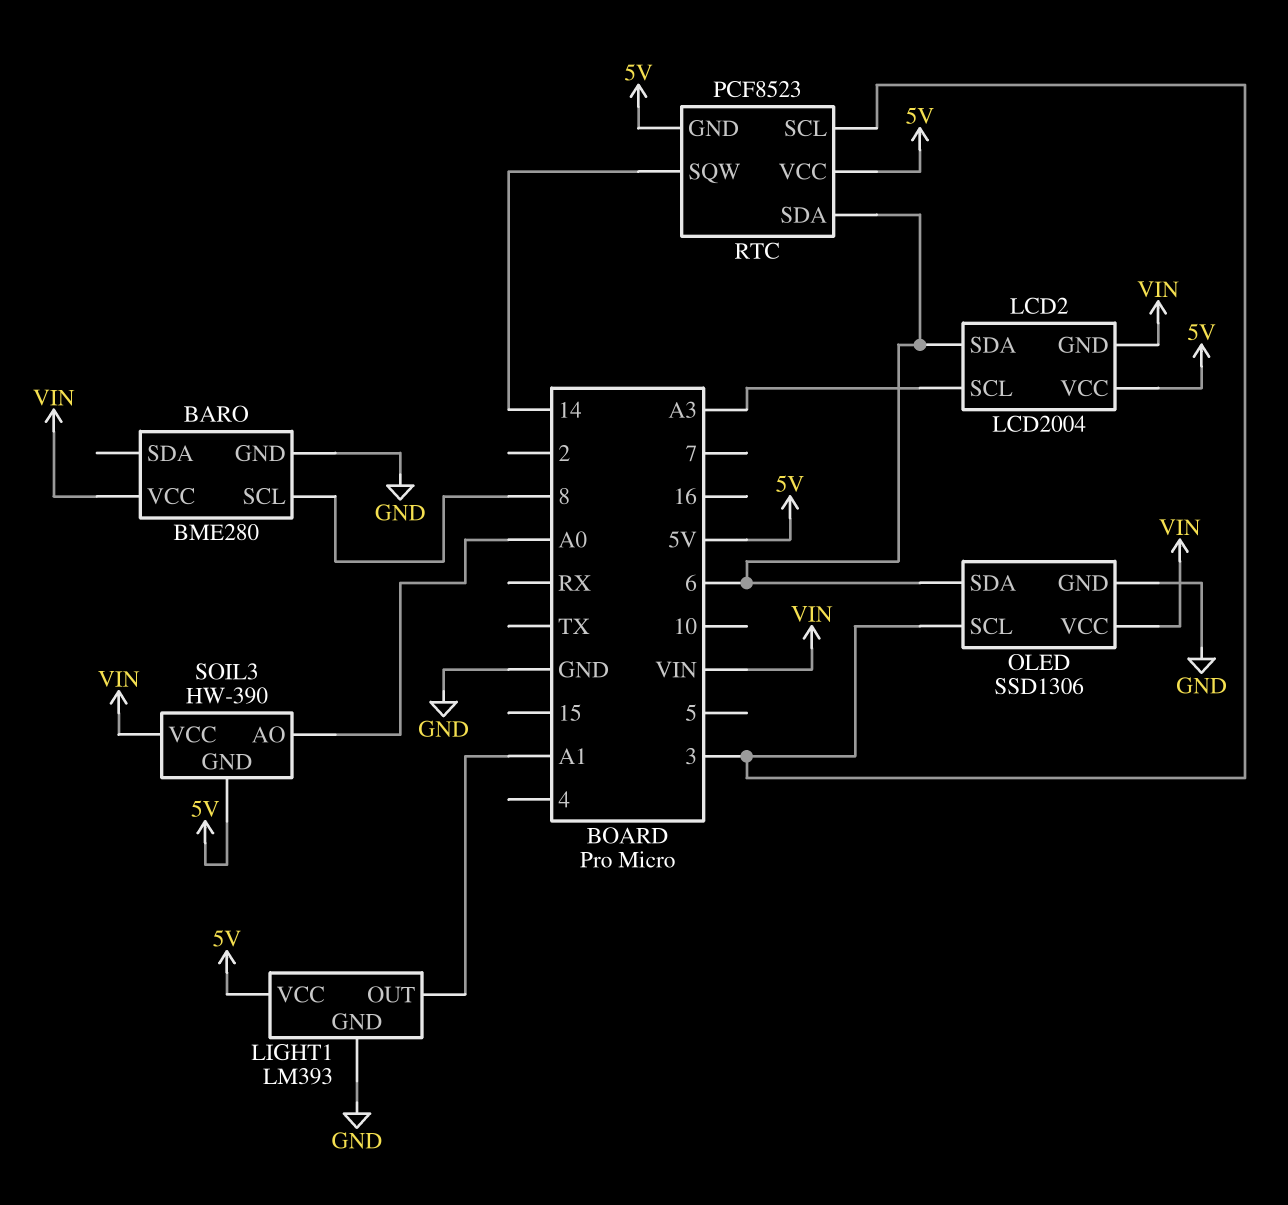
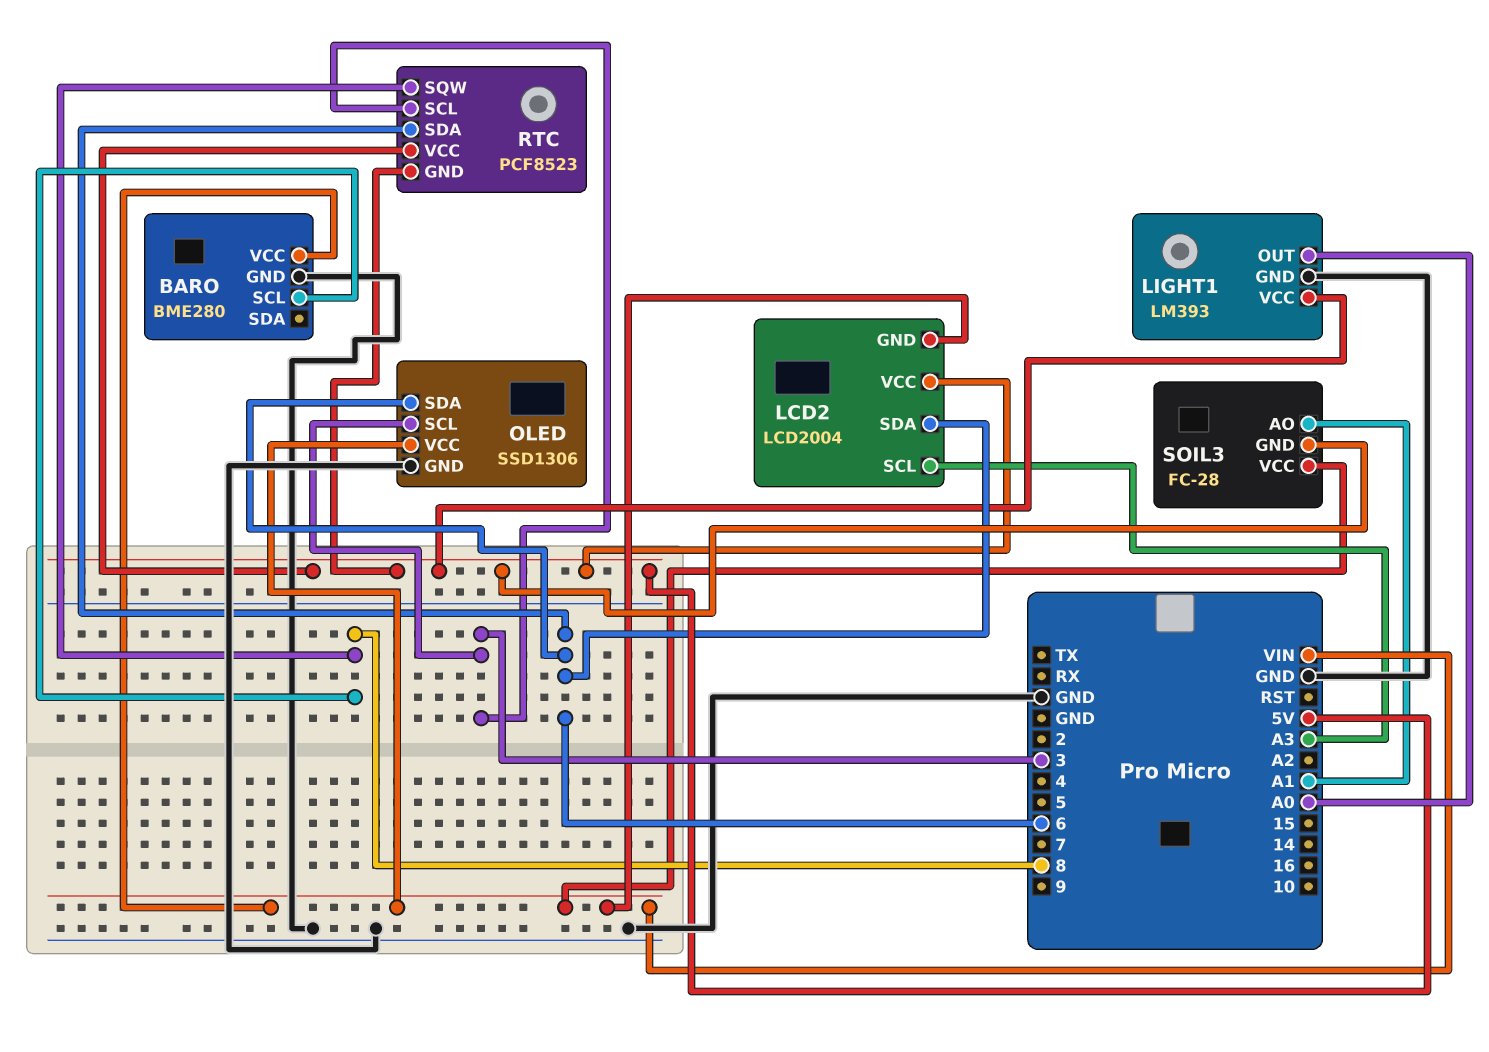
LIGHT1 pin OUT: A1 -> A0
RTC pin SQW: 14 -> 8
SOIL3: HW-390 -> FC-28
SOIL3 pin AO: A0 -> A1

